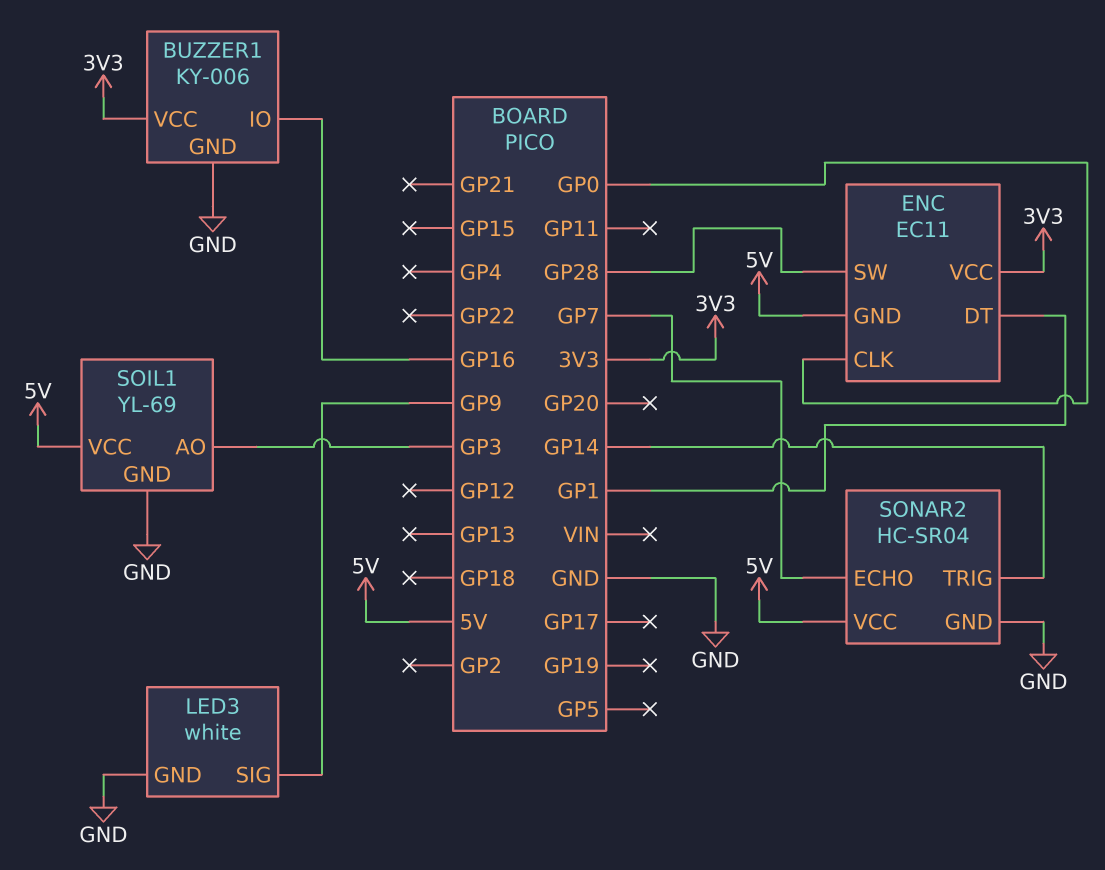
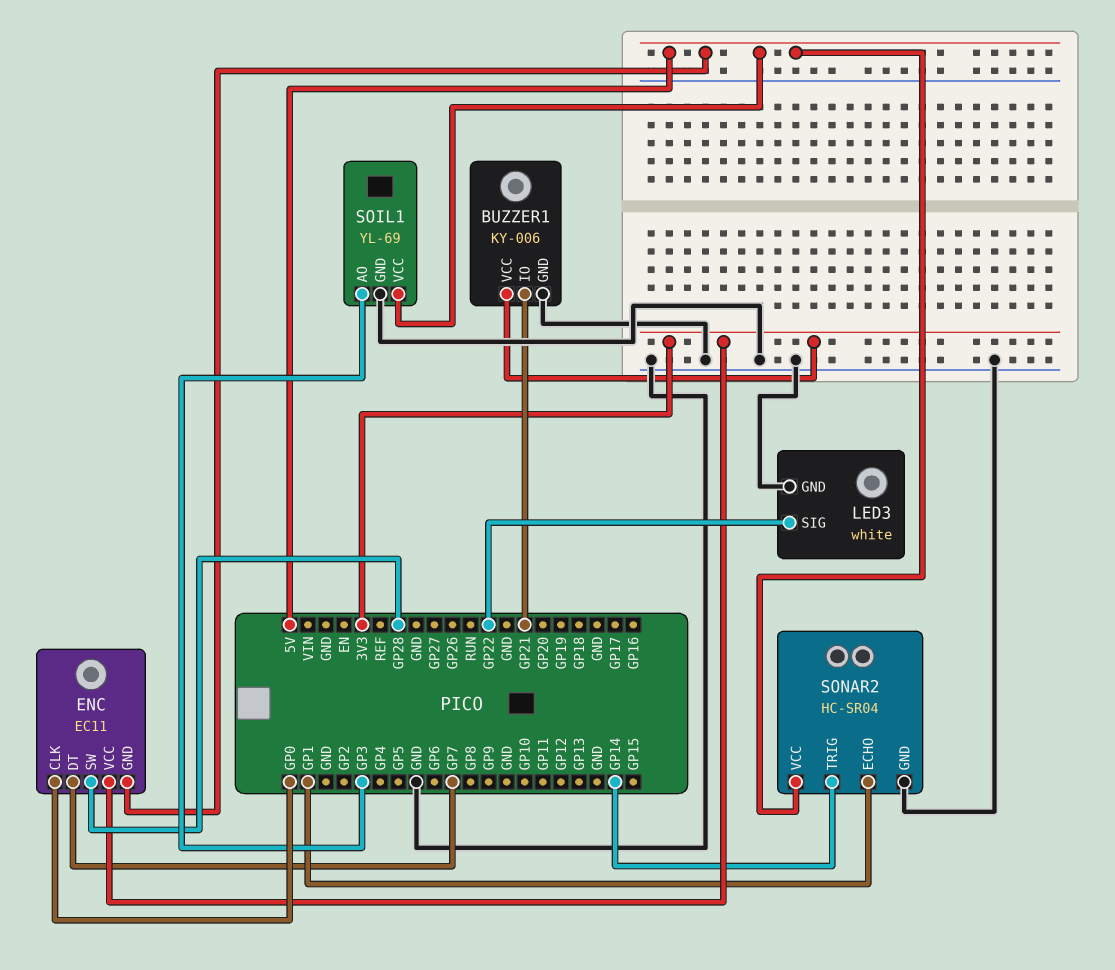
BUZZER1 pin IO: GP16 -> GP21
ENC pin DT: GP1 -> GP7
LED3 pin SIG: GP9 -> GP22
SONAR2 pin ECHO: GP7 -> GP1

